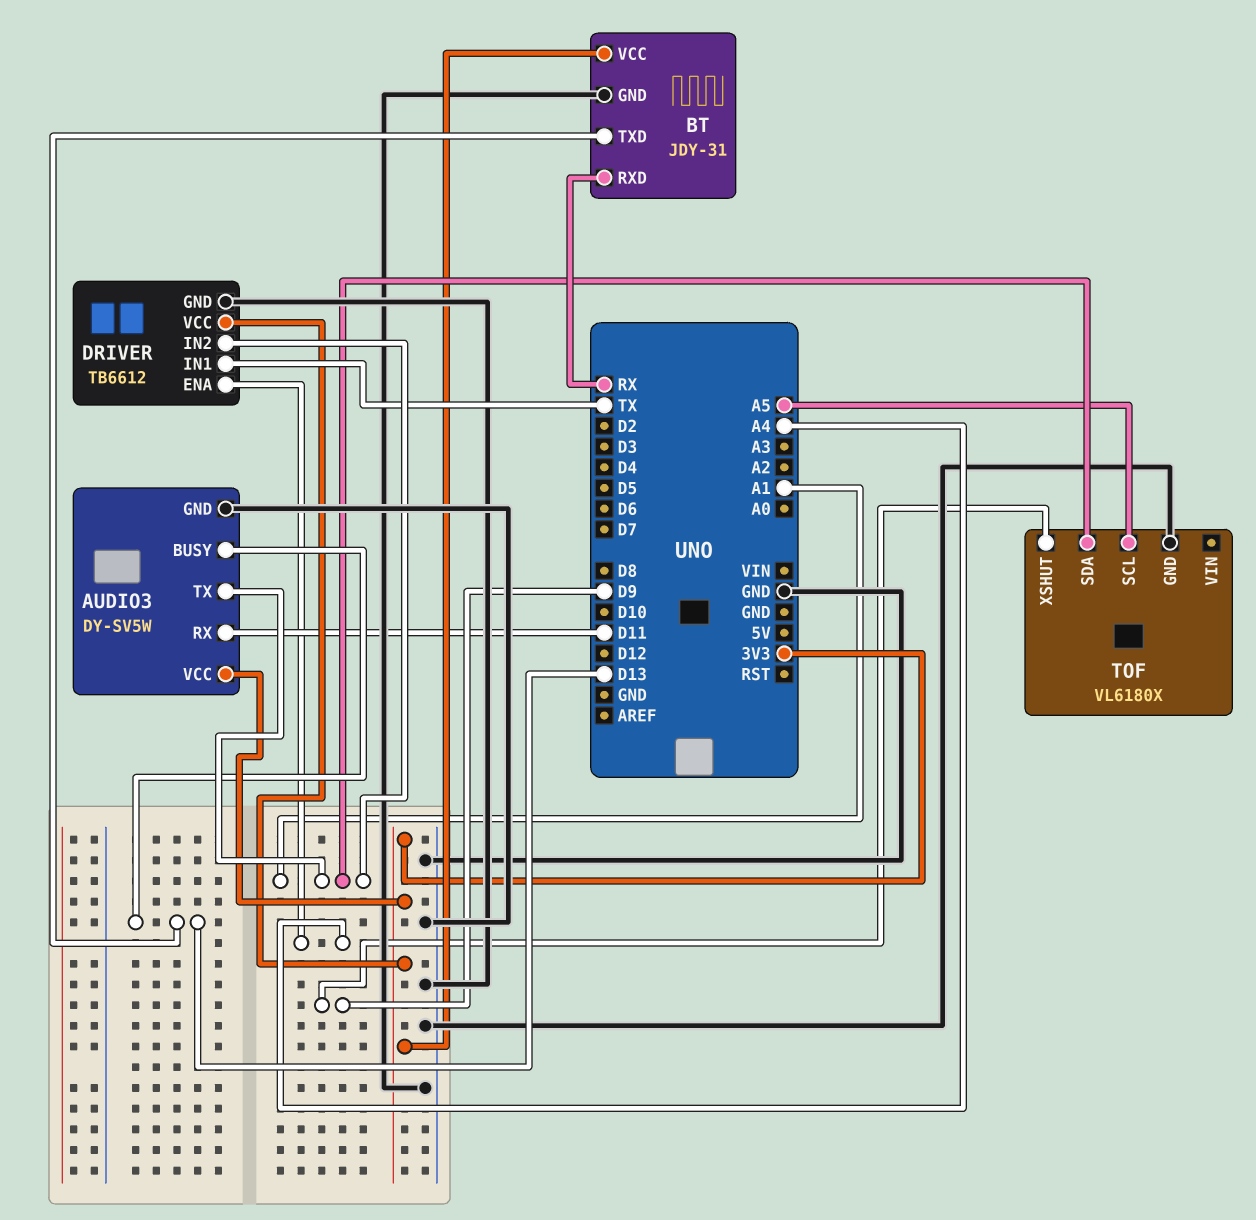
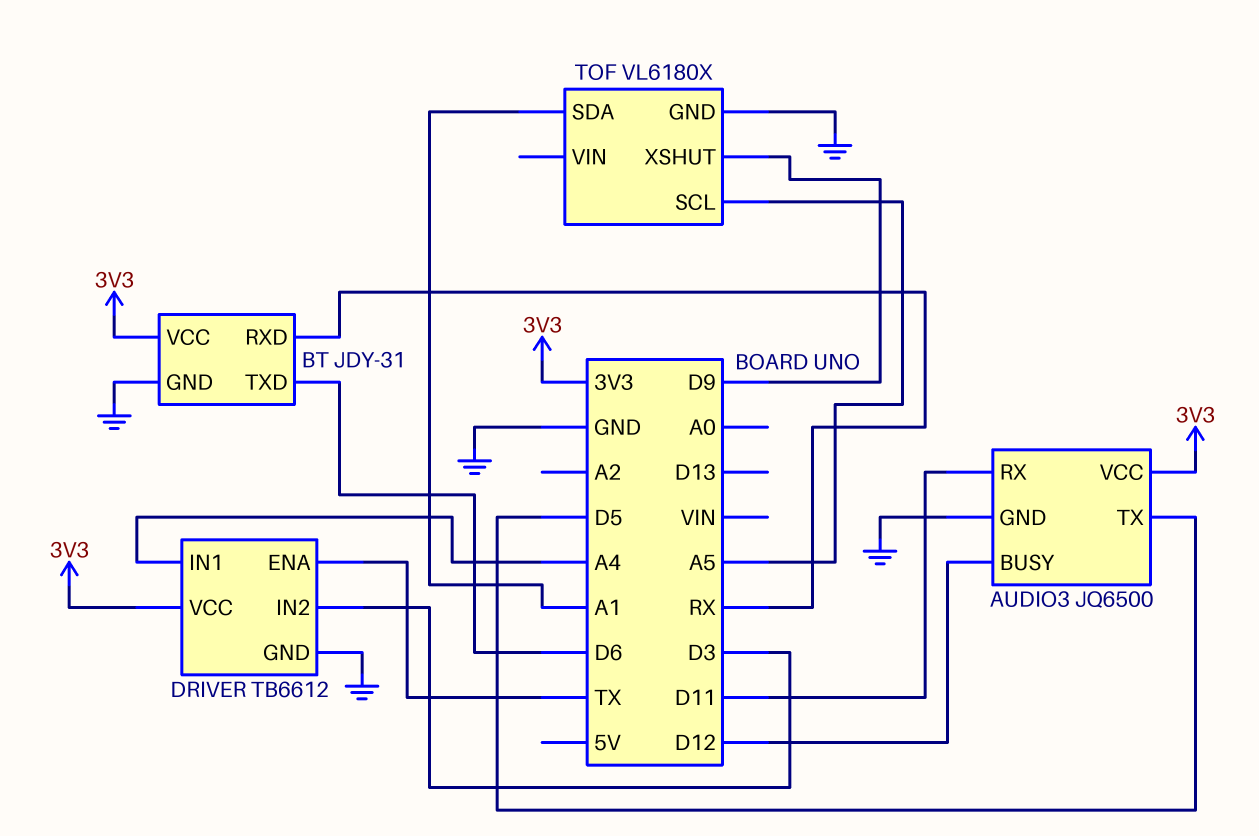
AUDIO3: DY-SV5W -> JQ6500
AUDIO3 pin BUSY: D13 -> D12
AUDIO3 pin TX: A1 -> D5
BT pin TXD: D13 -> D6
DRIVER pin ENA: A4 -> TX
DRIVER pin IN1: TX -> A4
DRIVER pin IN2: A1 -> D3

